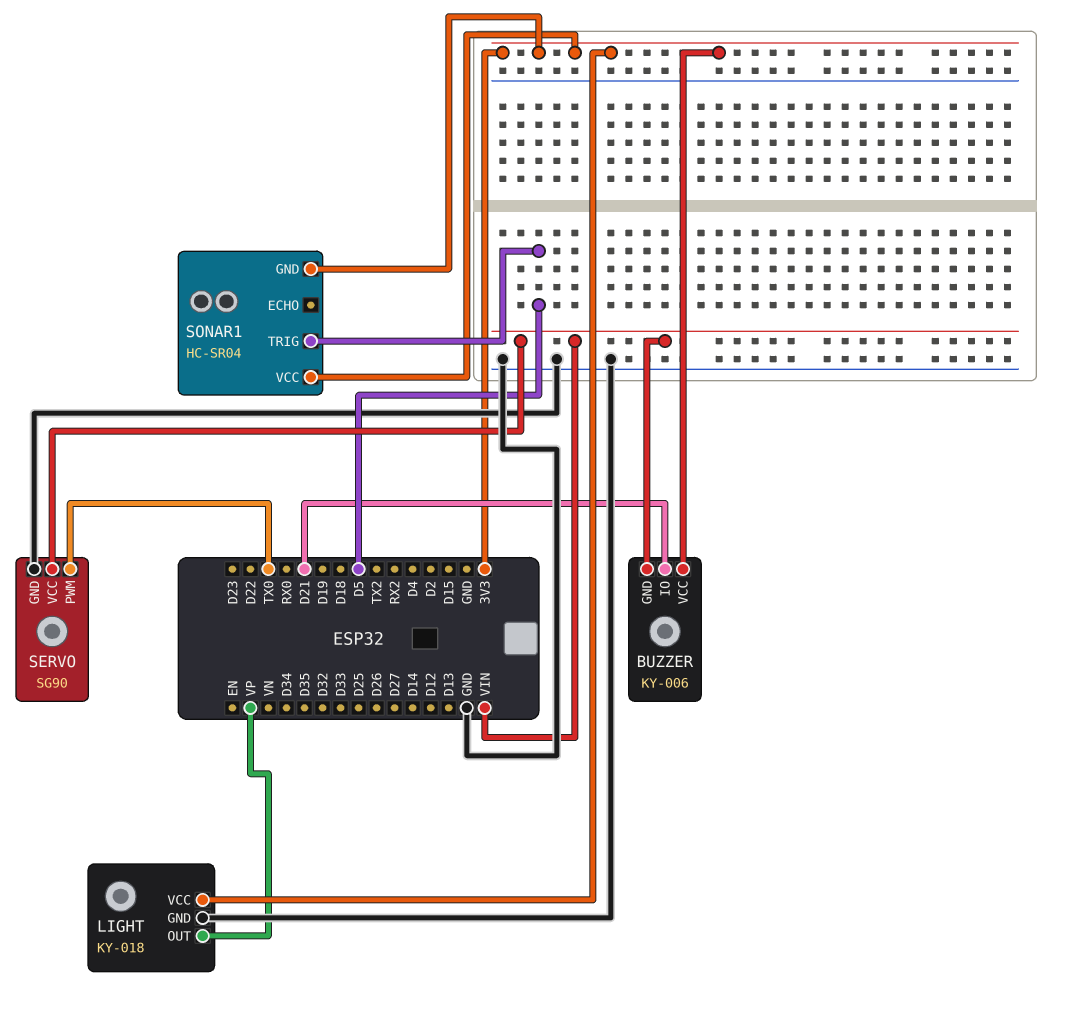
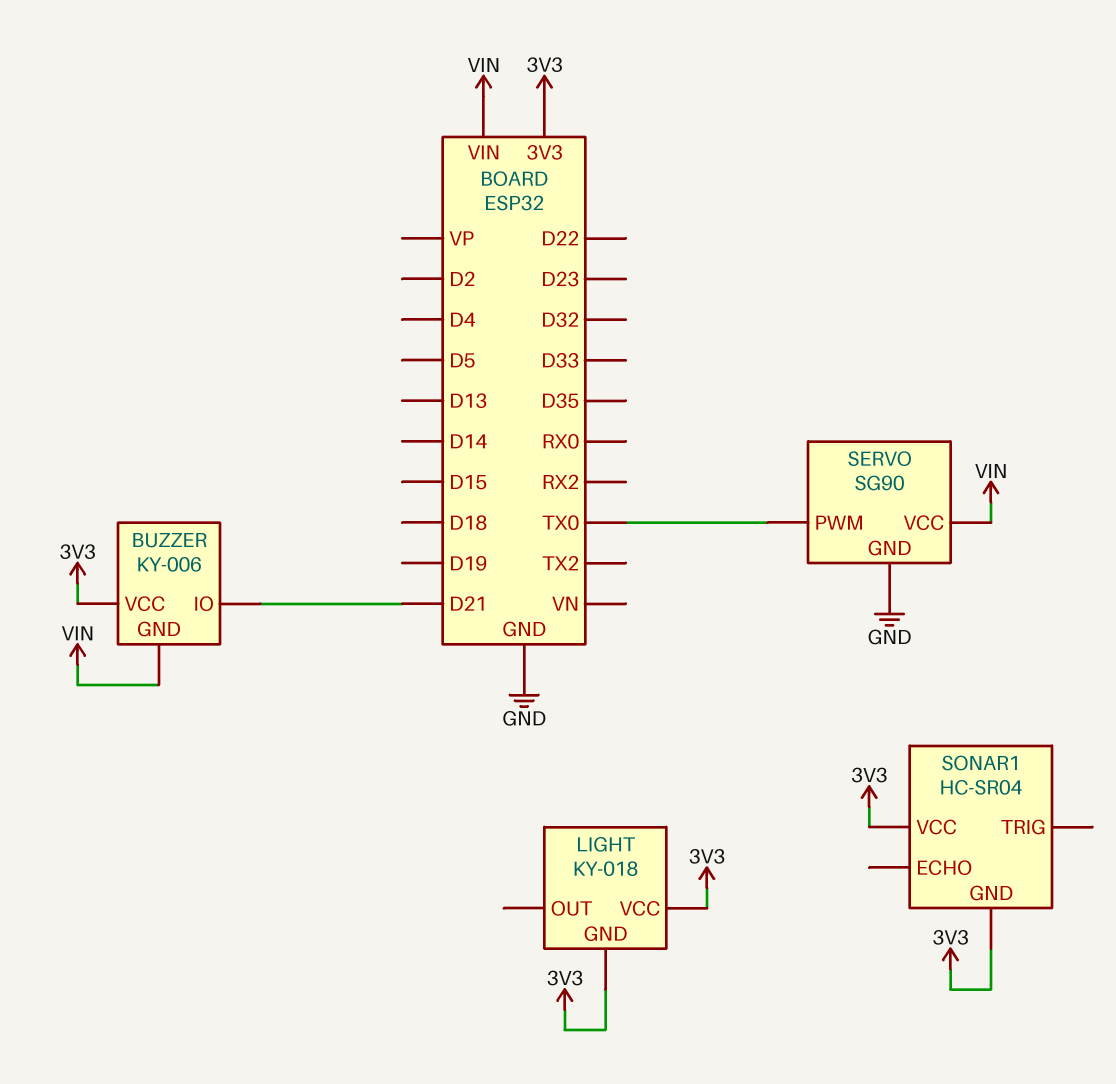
LIGHT pin GND: GND -> 3V3
LIGHT pin OUT: VP -> none
SONAR1 pin TRIG: D5 -> none

